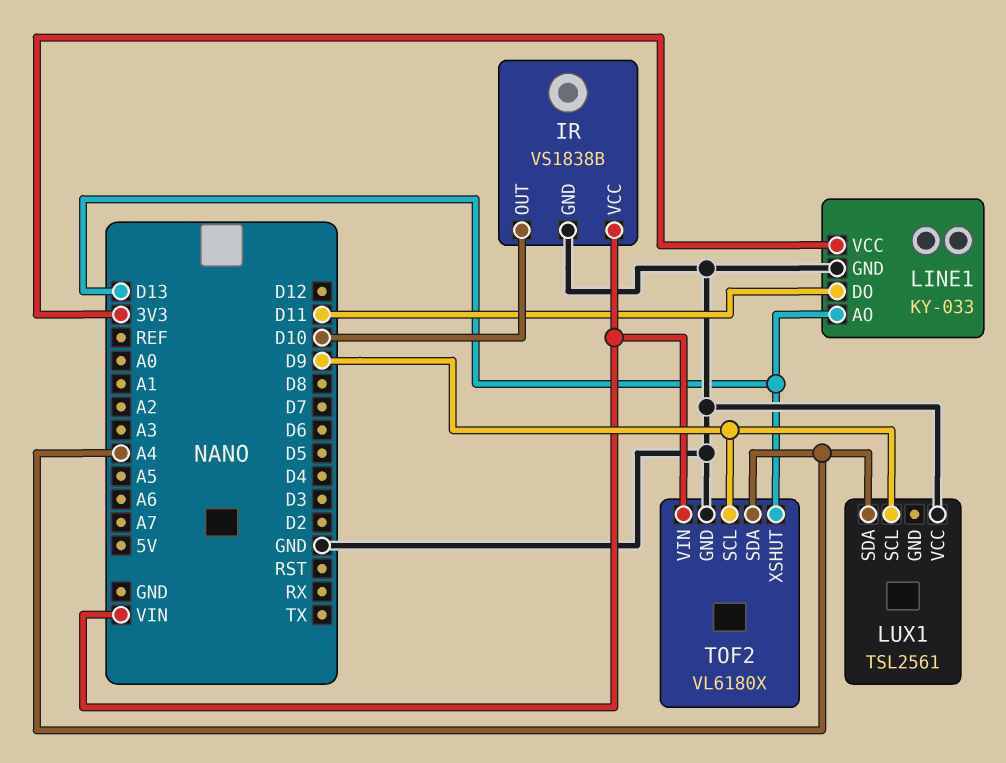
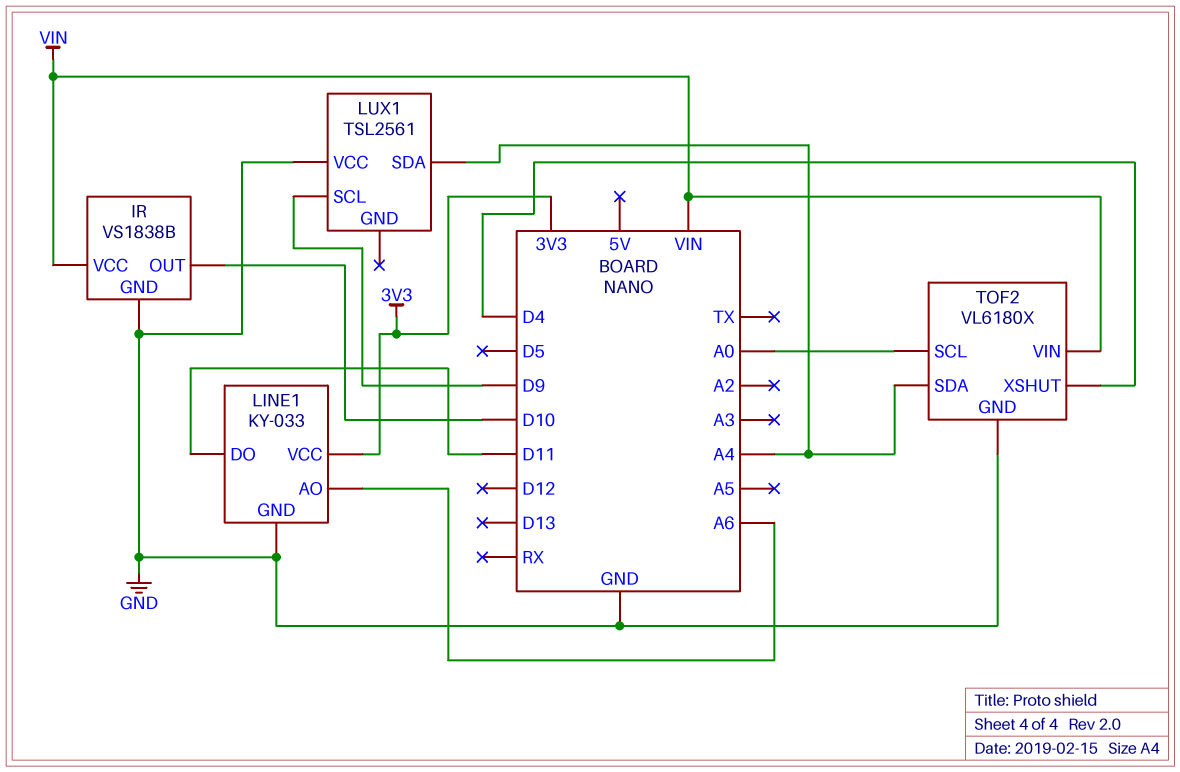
LINE1 pin AO: D13 -> A6
TOF2 pin SCL: D9 -> A0
TOF2 pin XSHUT: D13 -> D4

